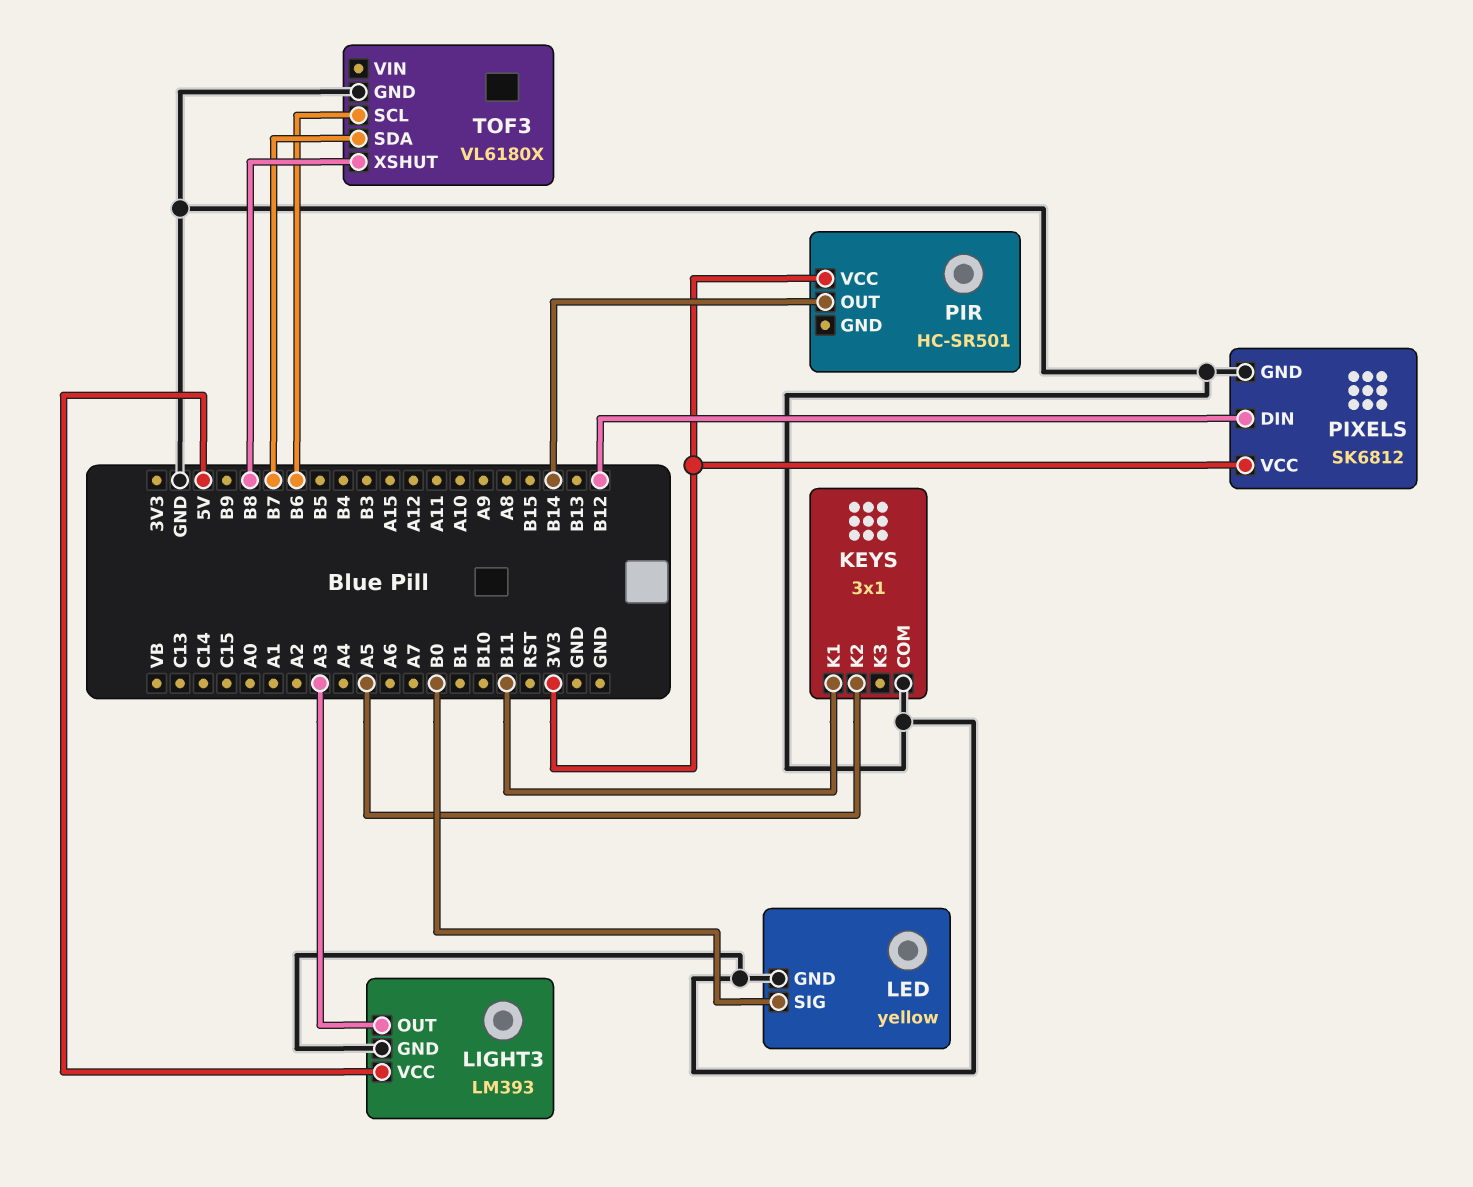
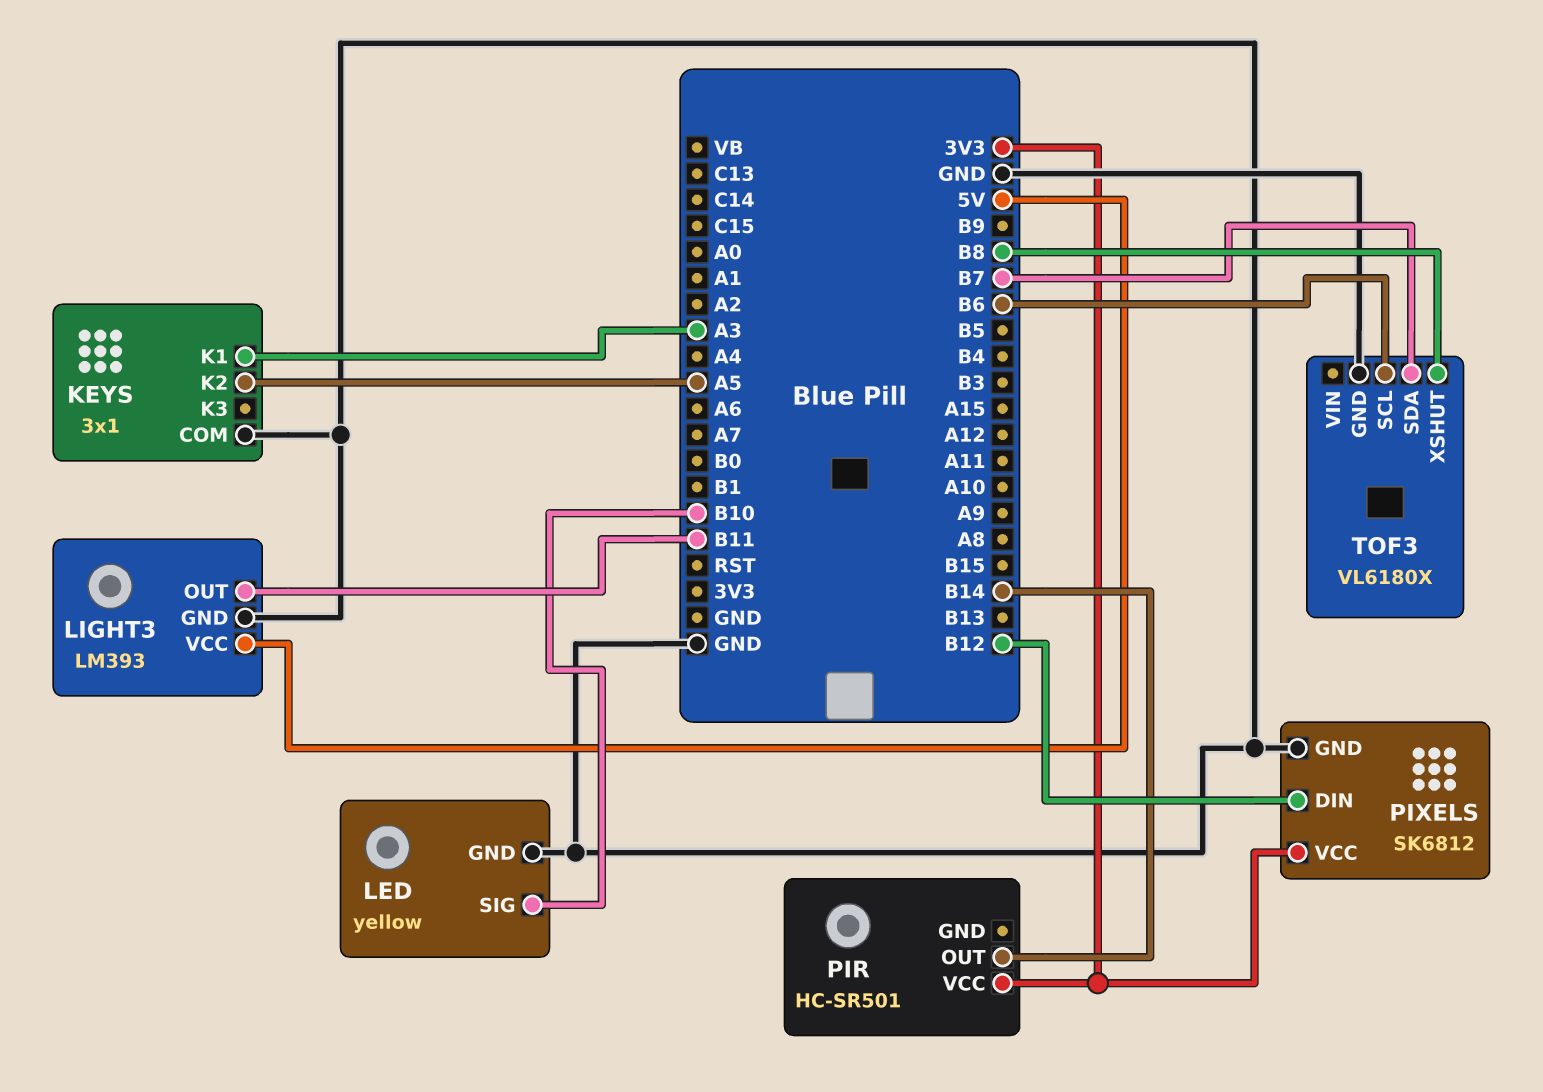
KEYS pin K1: B11 -> A3
LED pin SIG: B0 -> B10
LIGHT3 pin OUT: A3 -> B11

